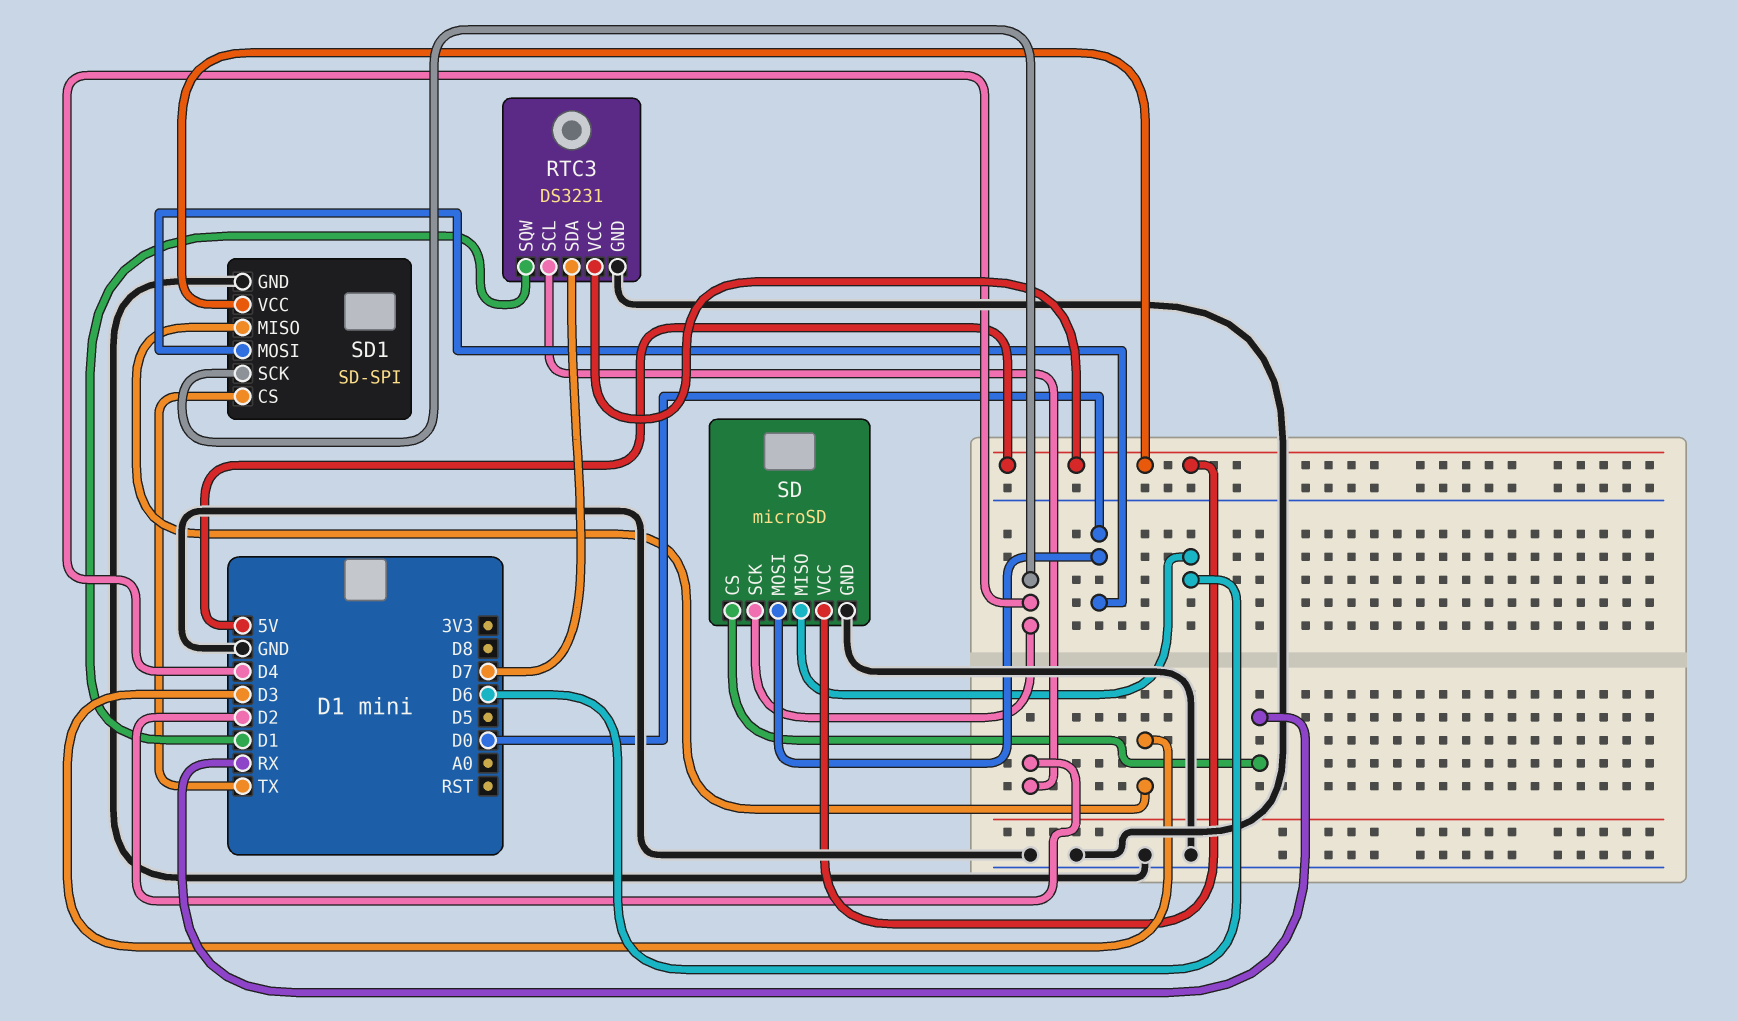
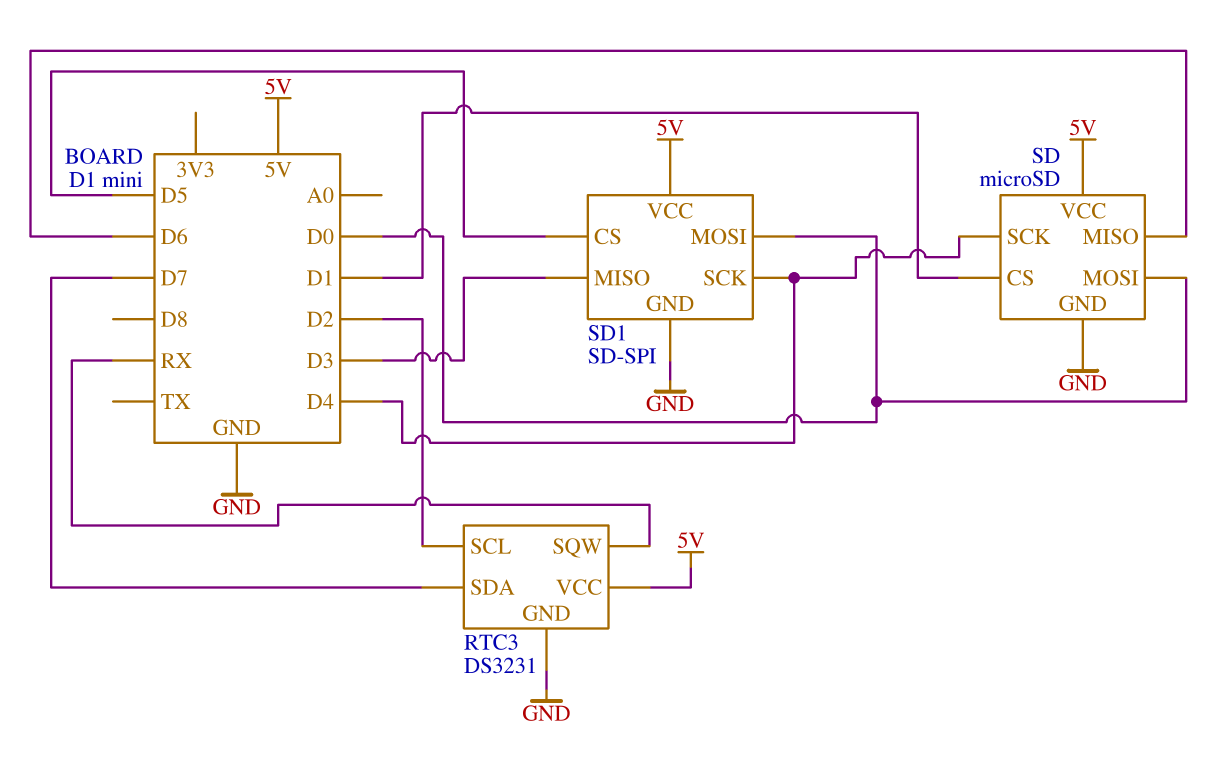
RTC3 pin SQW: D1 -> RX
SD pin CS: RX -> D1
SD1 pin CS: TX -> D5

